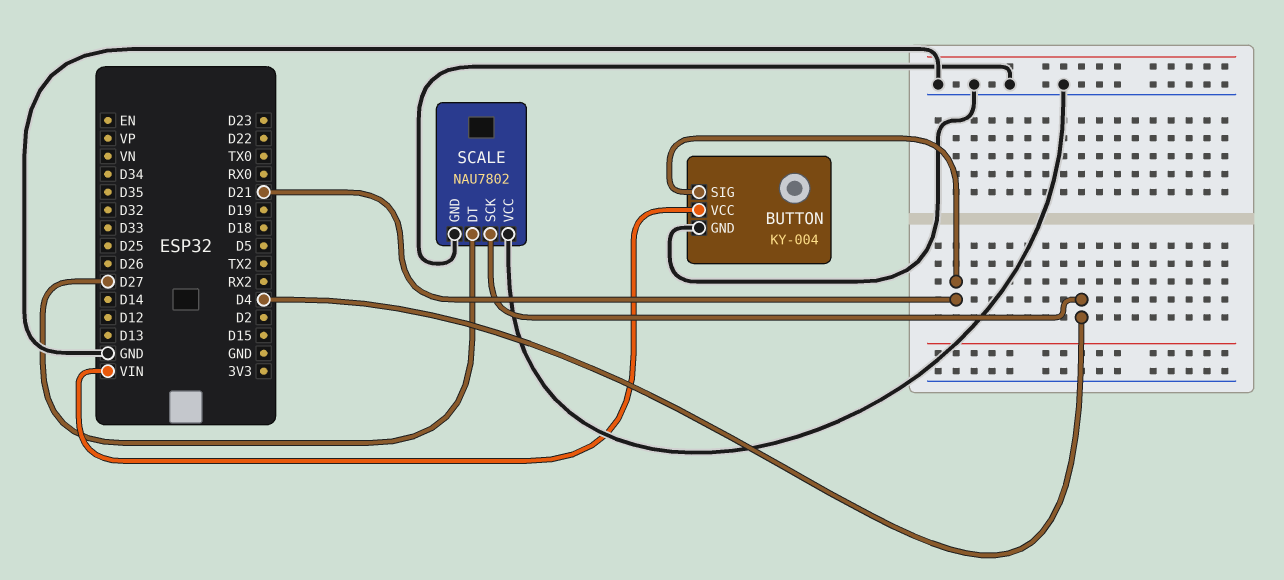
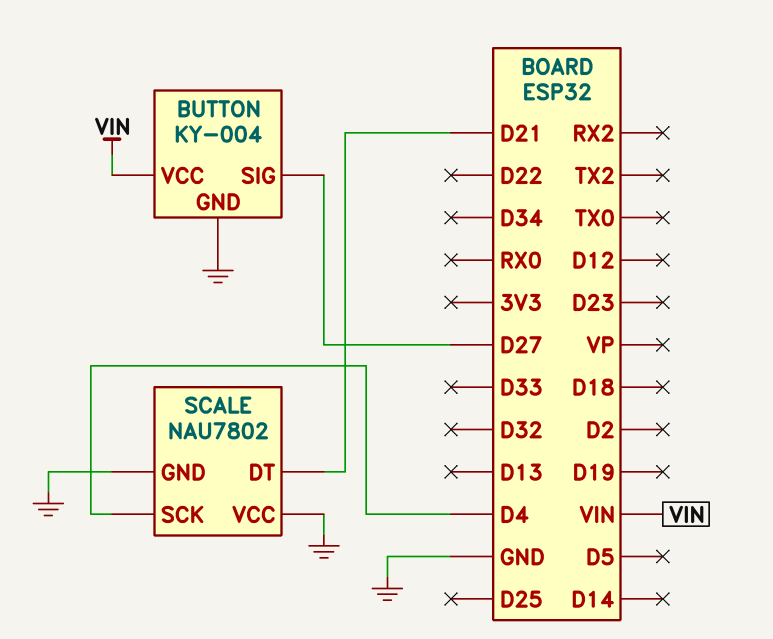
BUTTON pin SIG: D21 -> D27
SCALE pin DT: D27 -> D21

